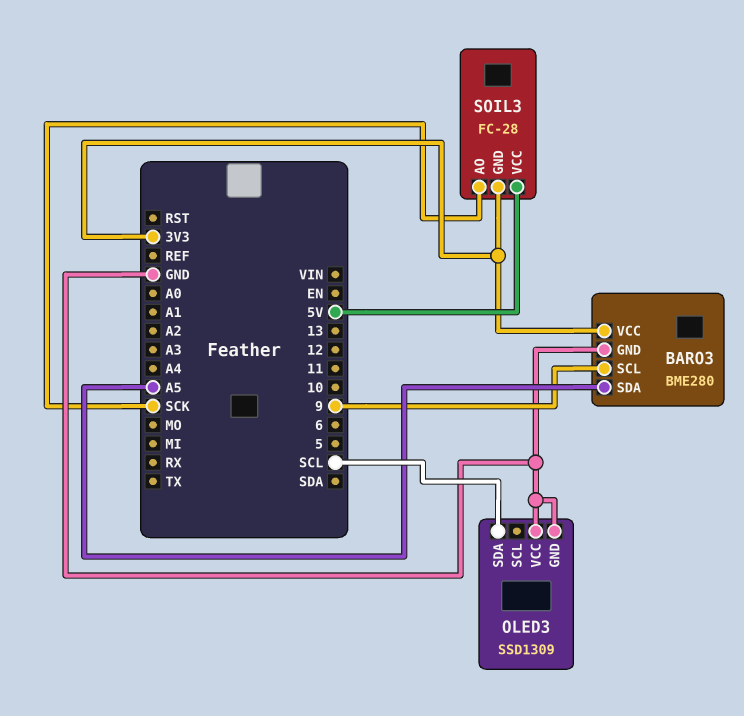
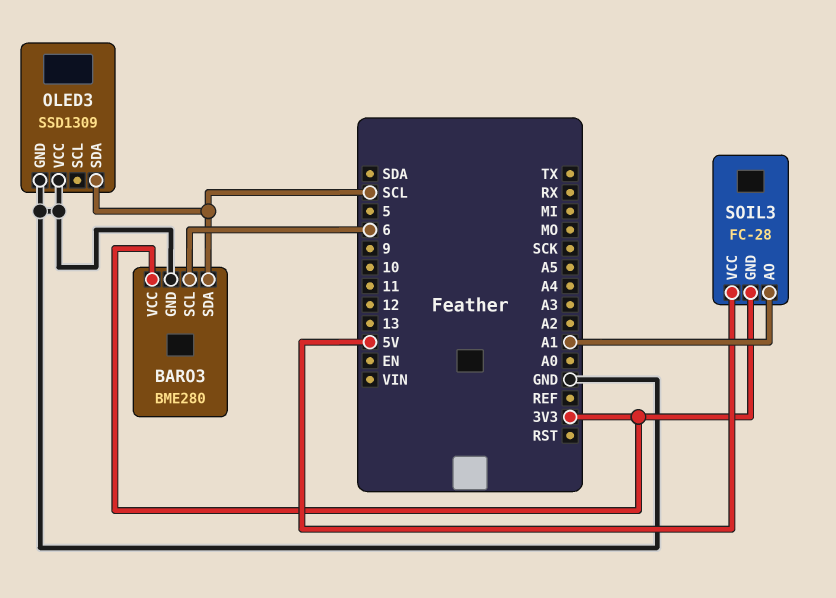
BARO3 pin SCL: 9 -> 6
BARO3 pin SDA: A5 -> SCL
SOIL3 pin AO: SCK -> A1

